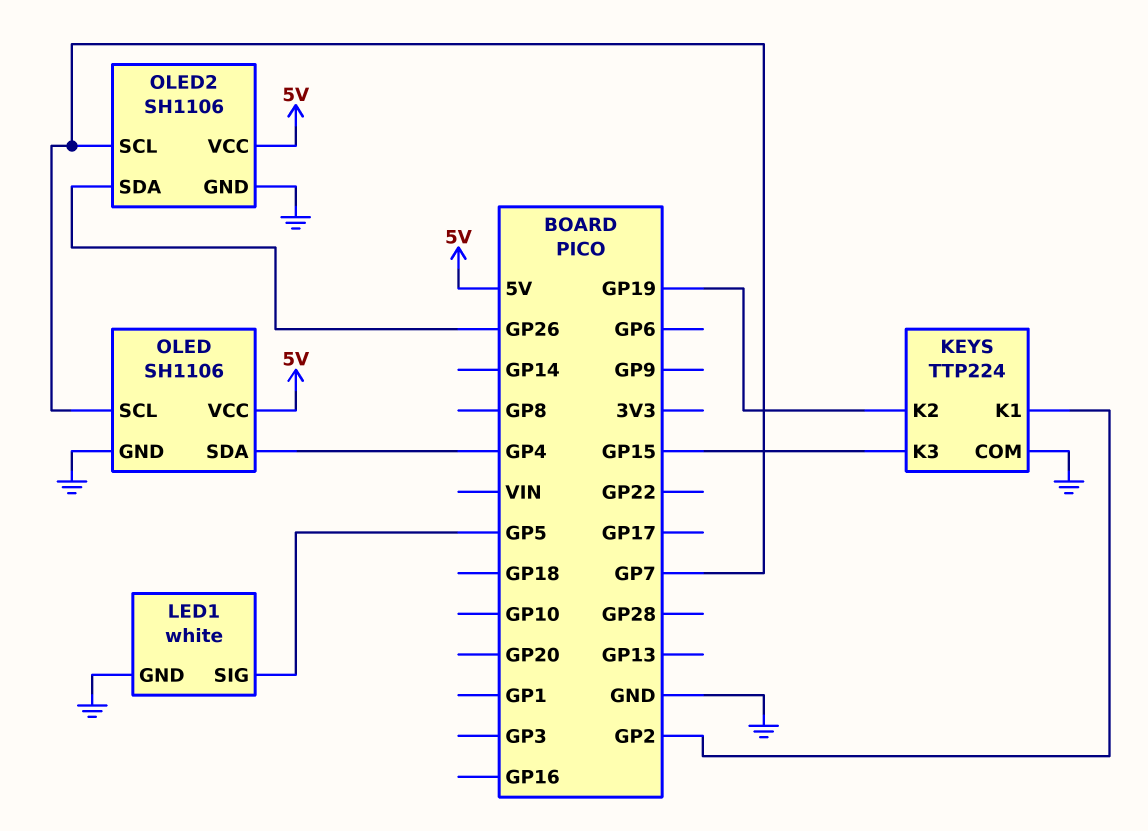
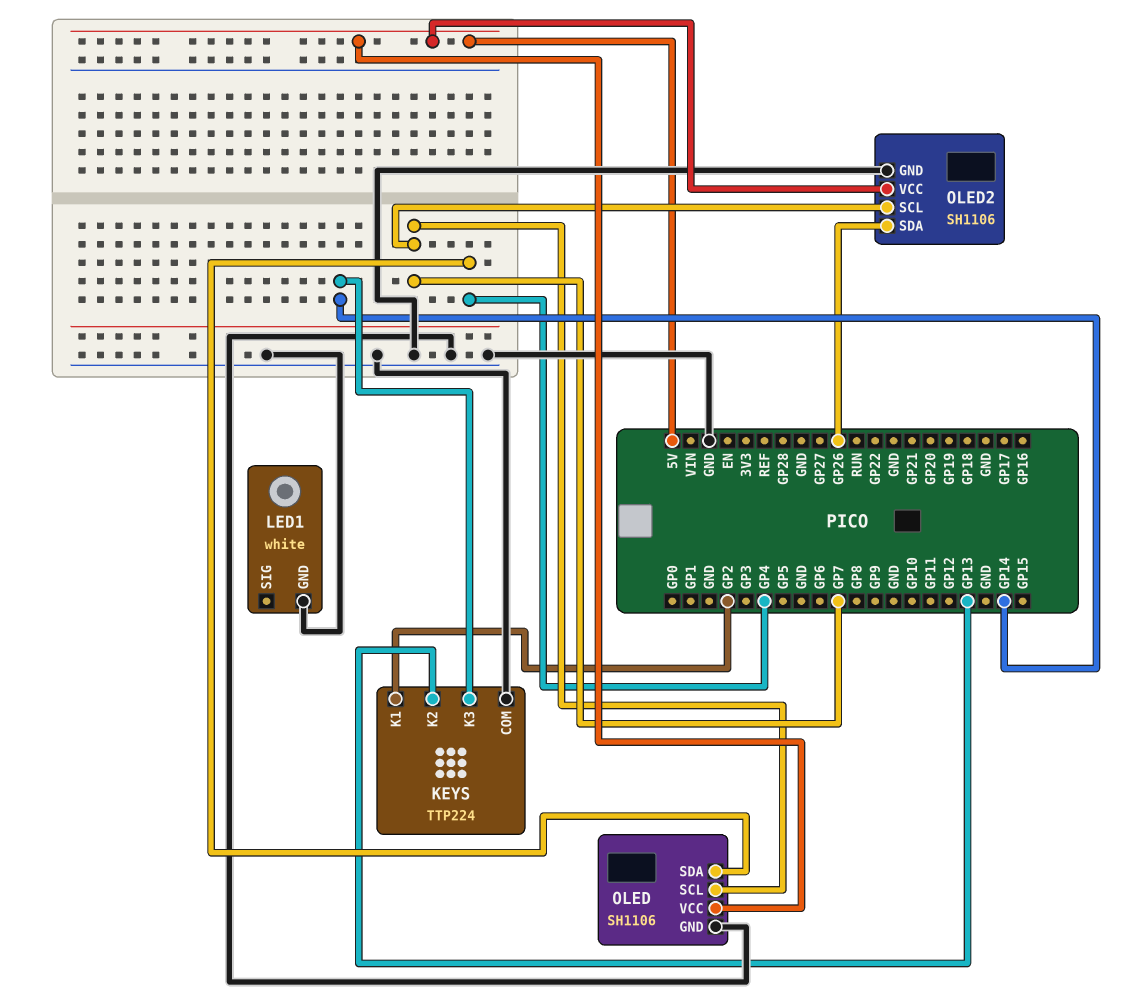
KEYS pin K2: GP19 -> GP13
KEYS pin K3: GP15 -> GP14
LED1 pin SIG: GP5 -> none

